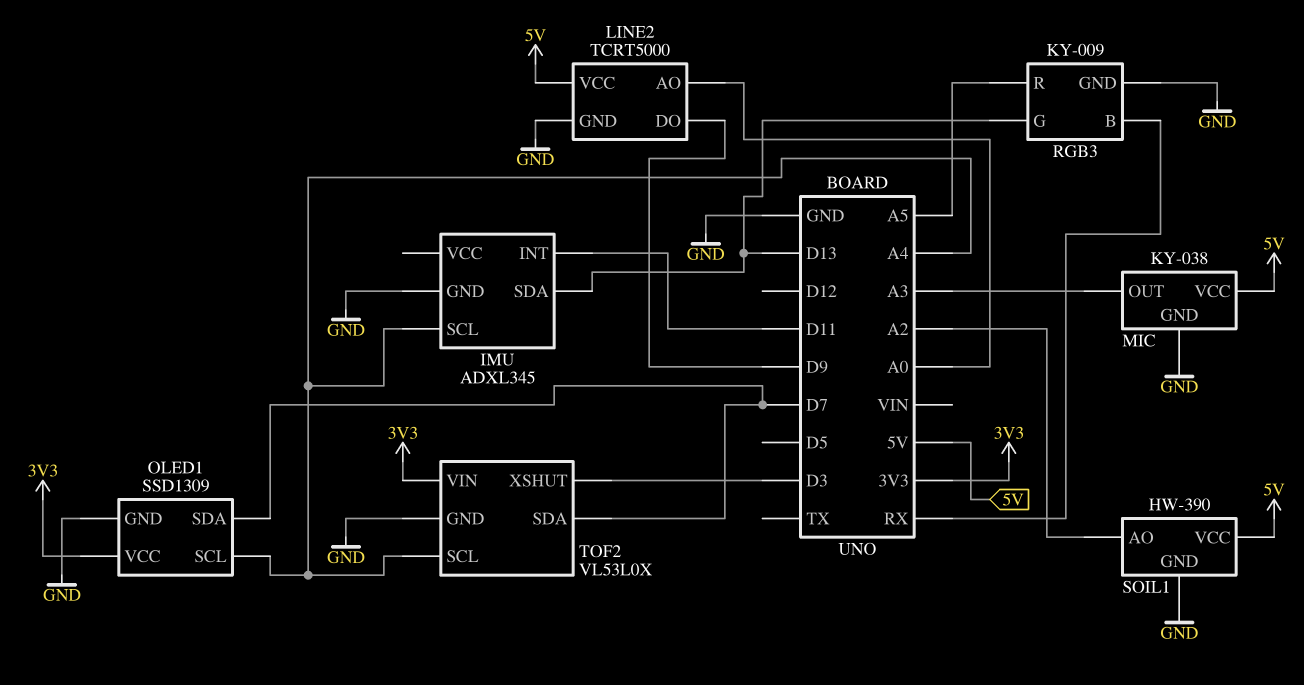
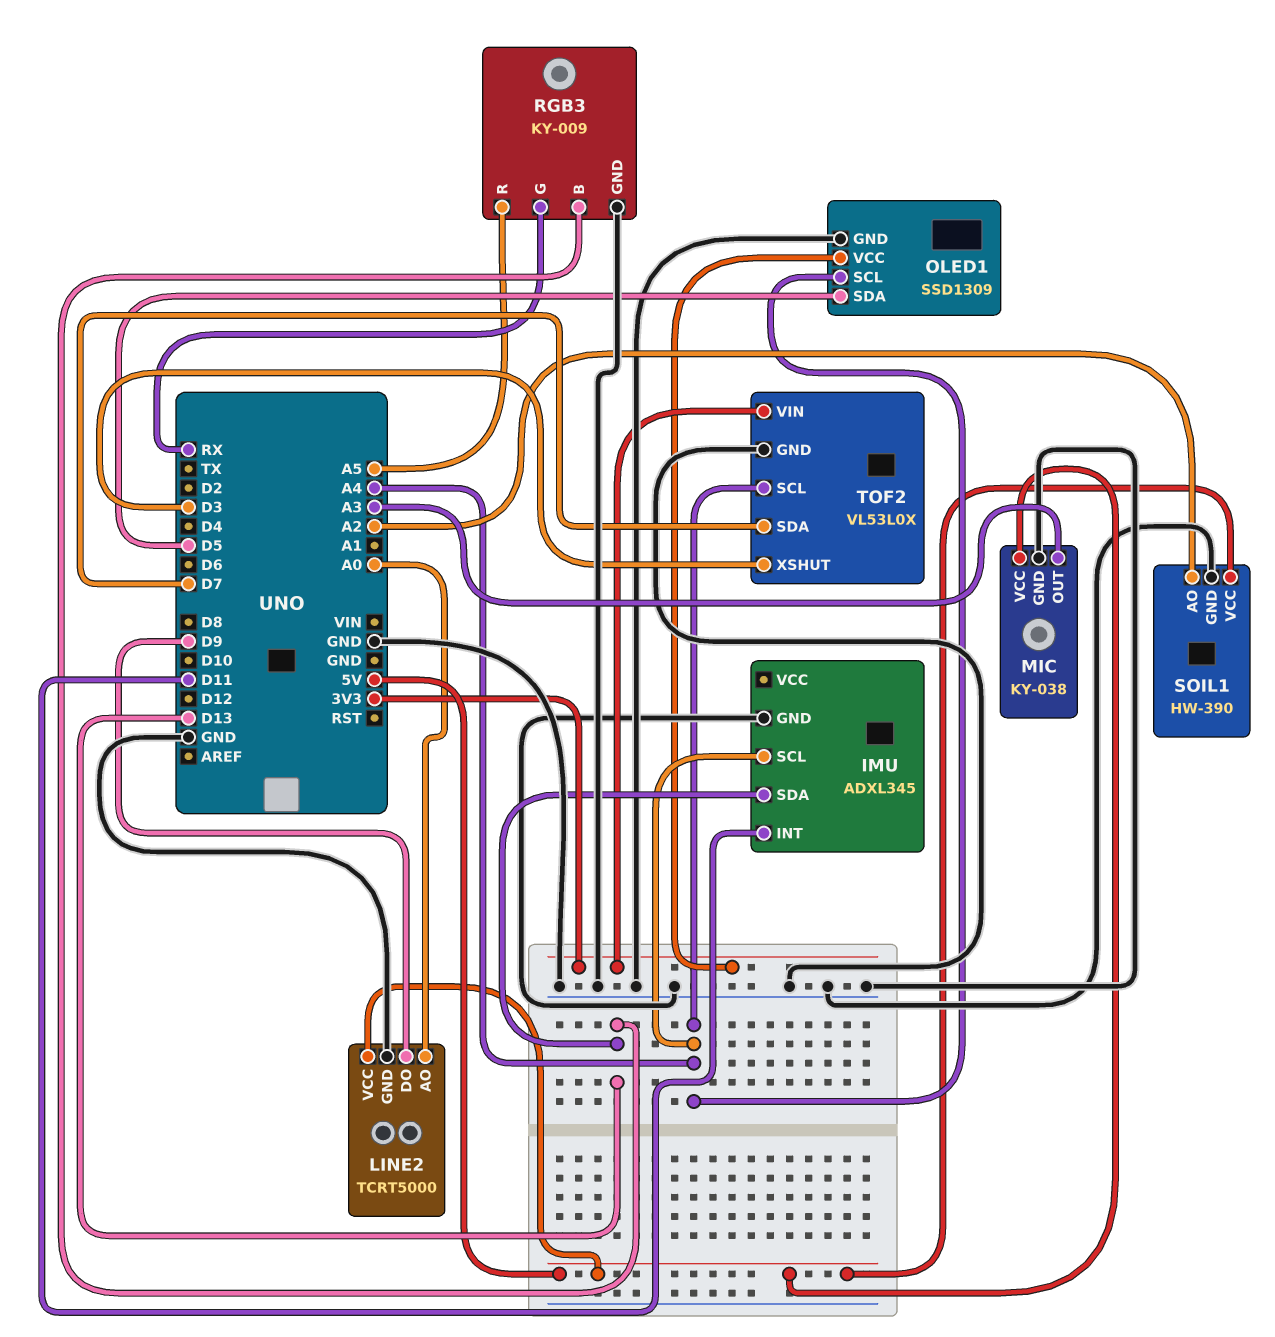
OLED1 pin SDA: D7 -> D5
RGB3 pin B: RX -> D13
RGB3 pin G: D13 -> RX

